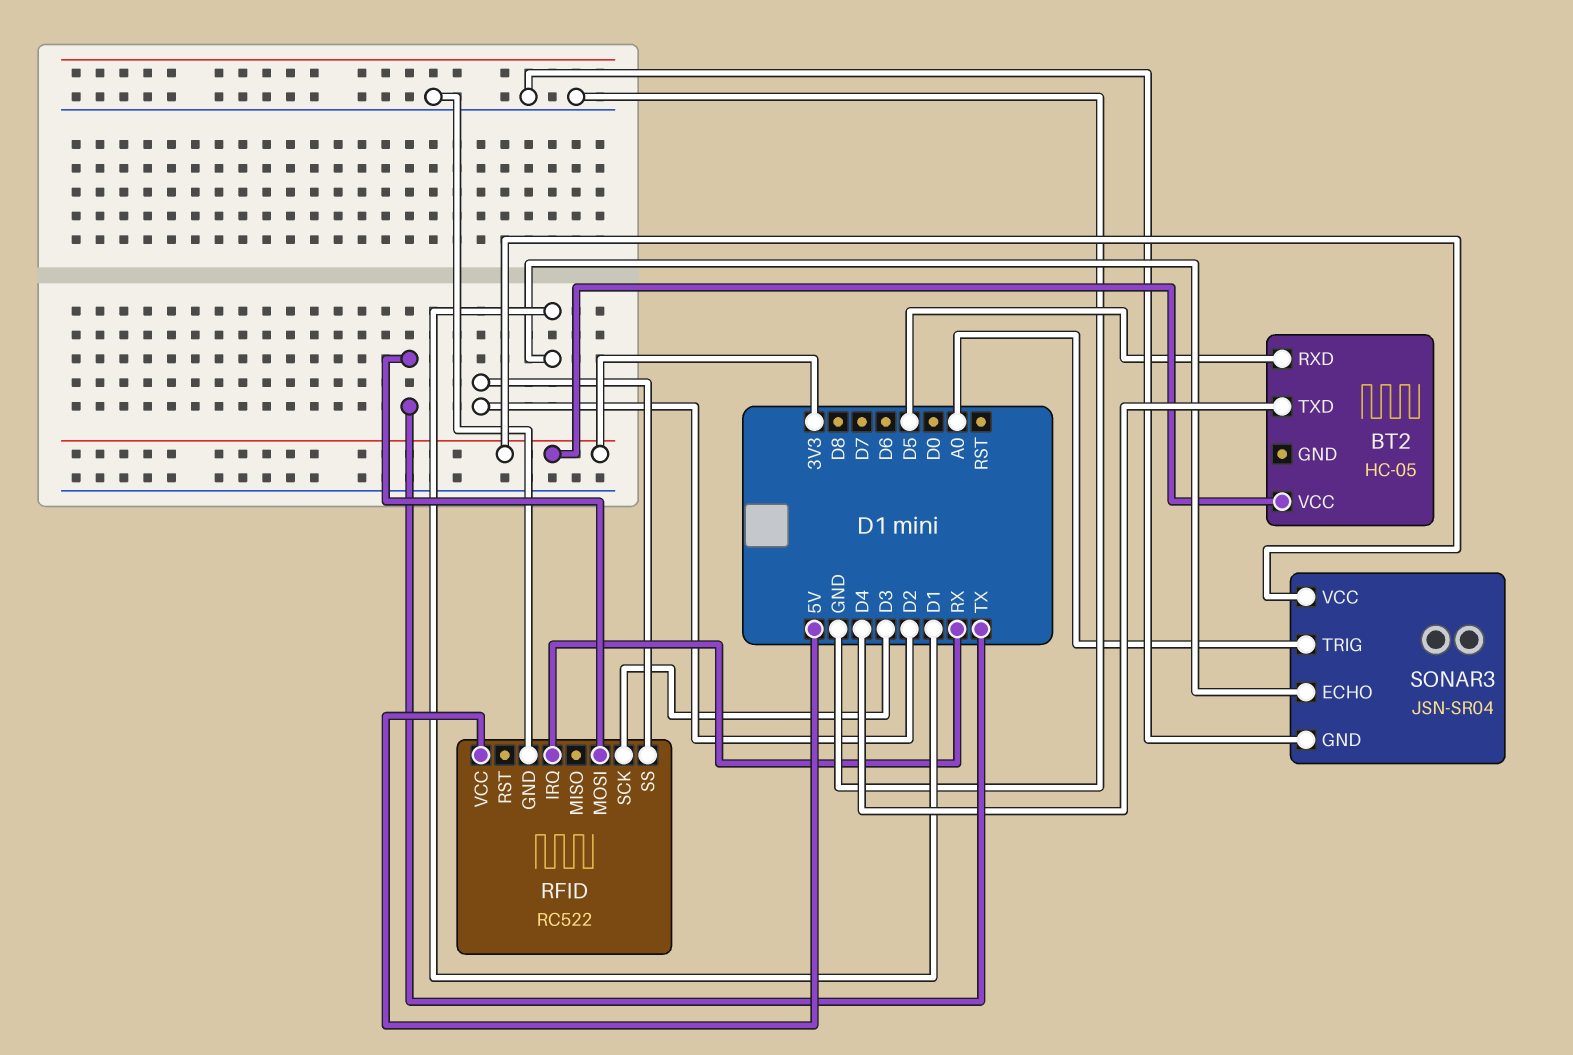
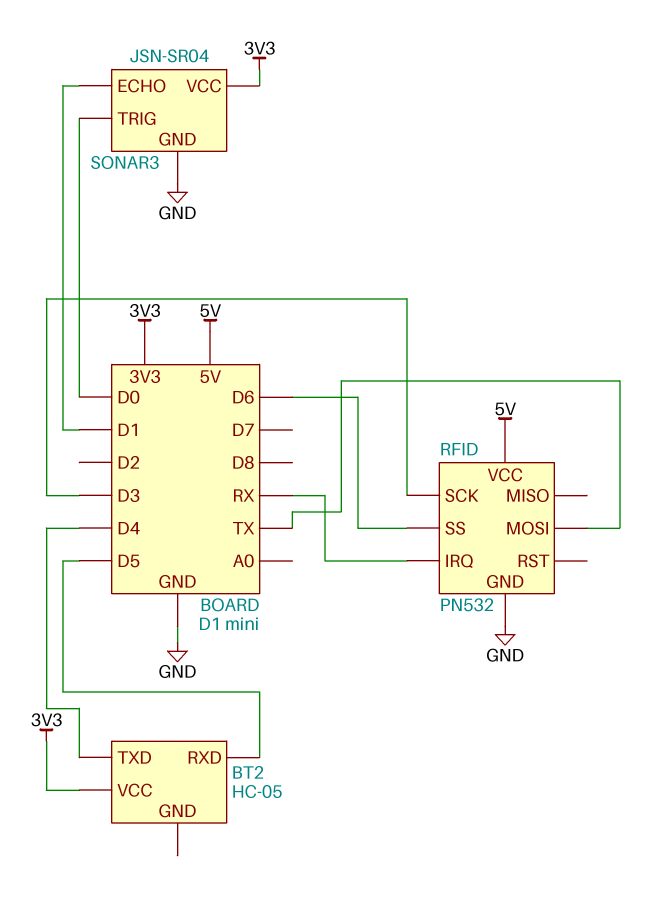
RFID: RC522 -> PN532
RFID pin SS: D2 -> D6
SONAR3 pin TRIG: A0 -> D0

